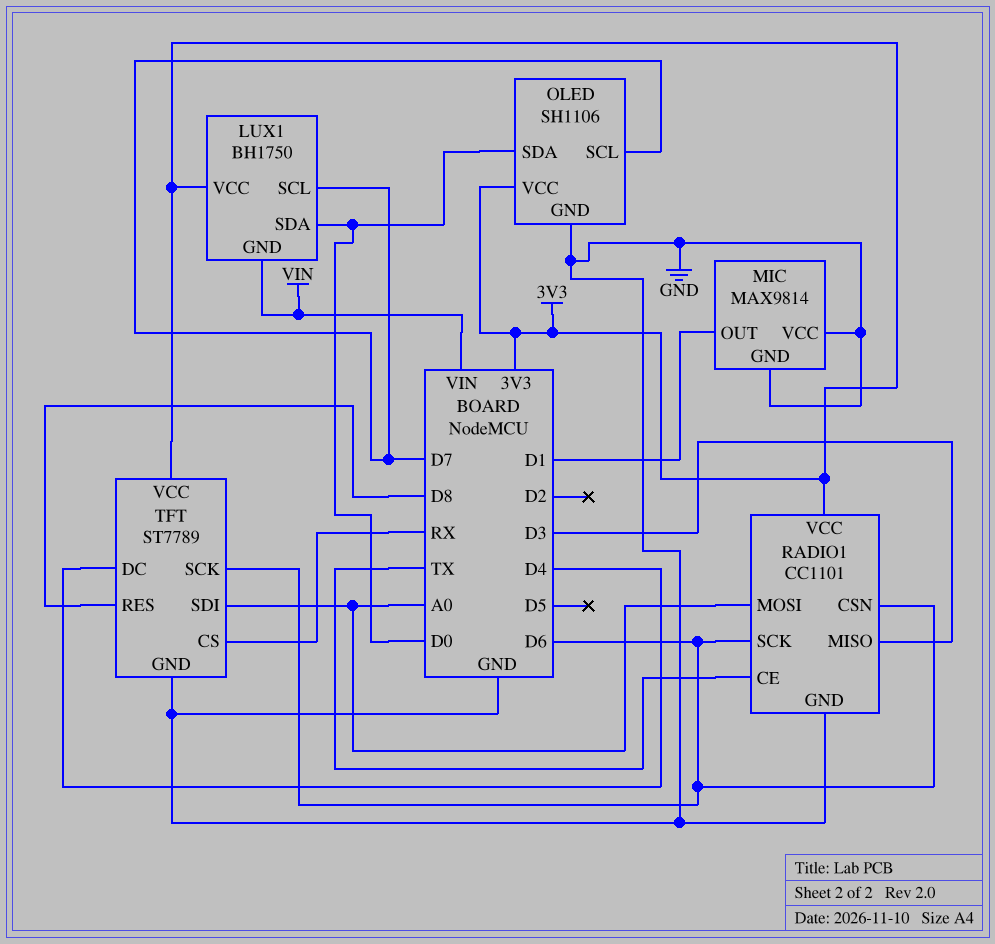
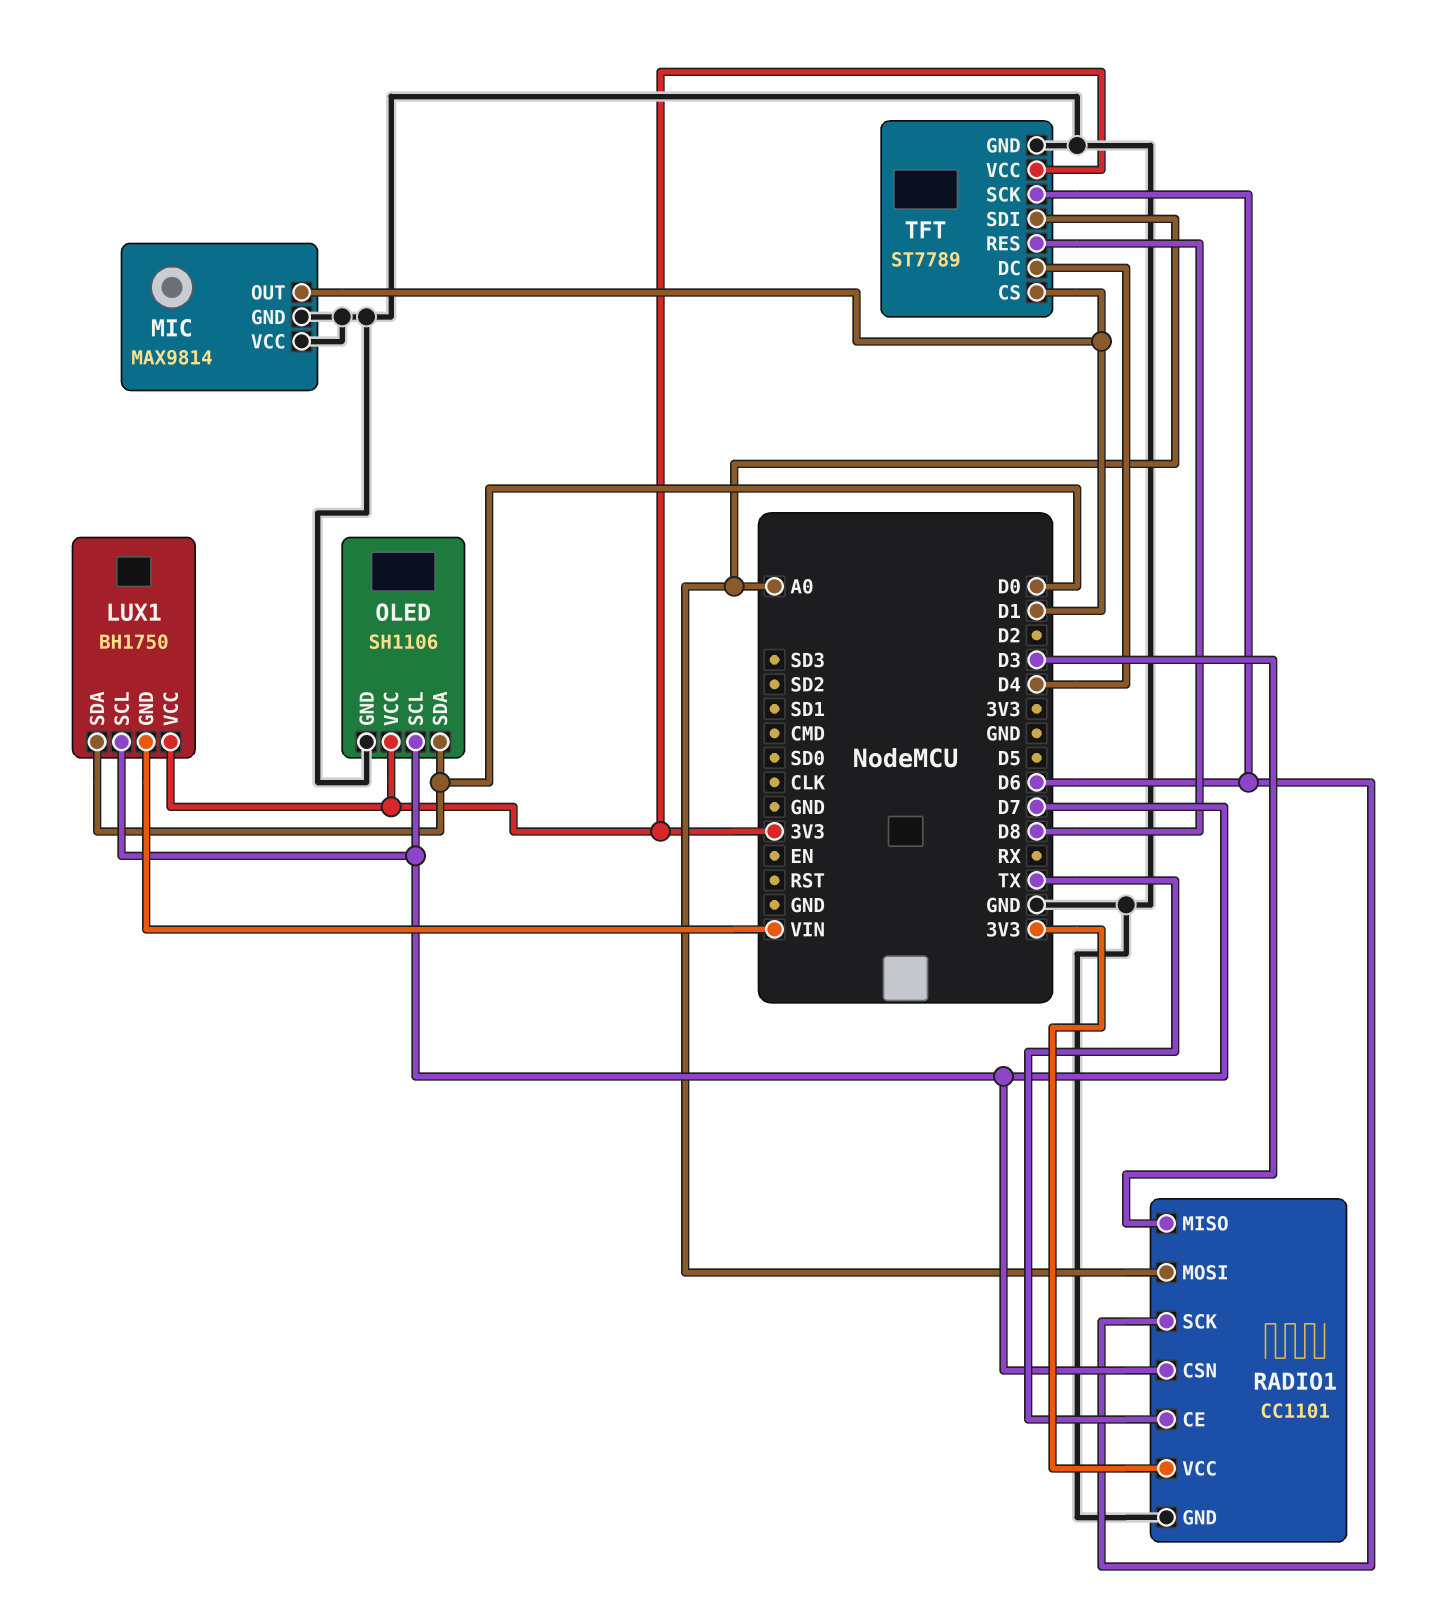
RADIO1 pin CSN: D6 -> D7
TFT pin CS: RX -> D1

